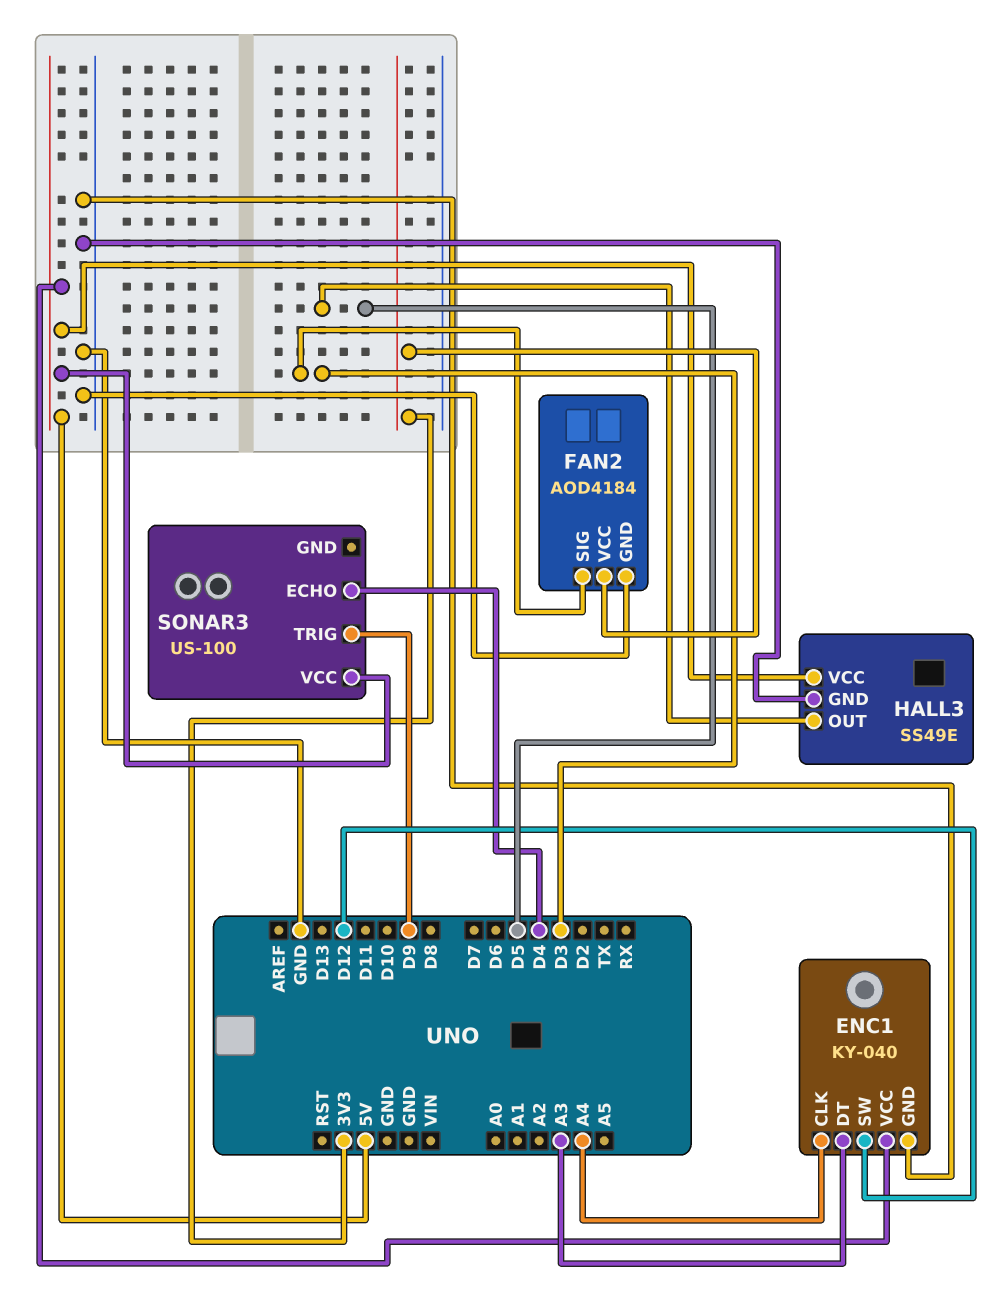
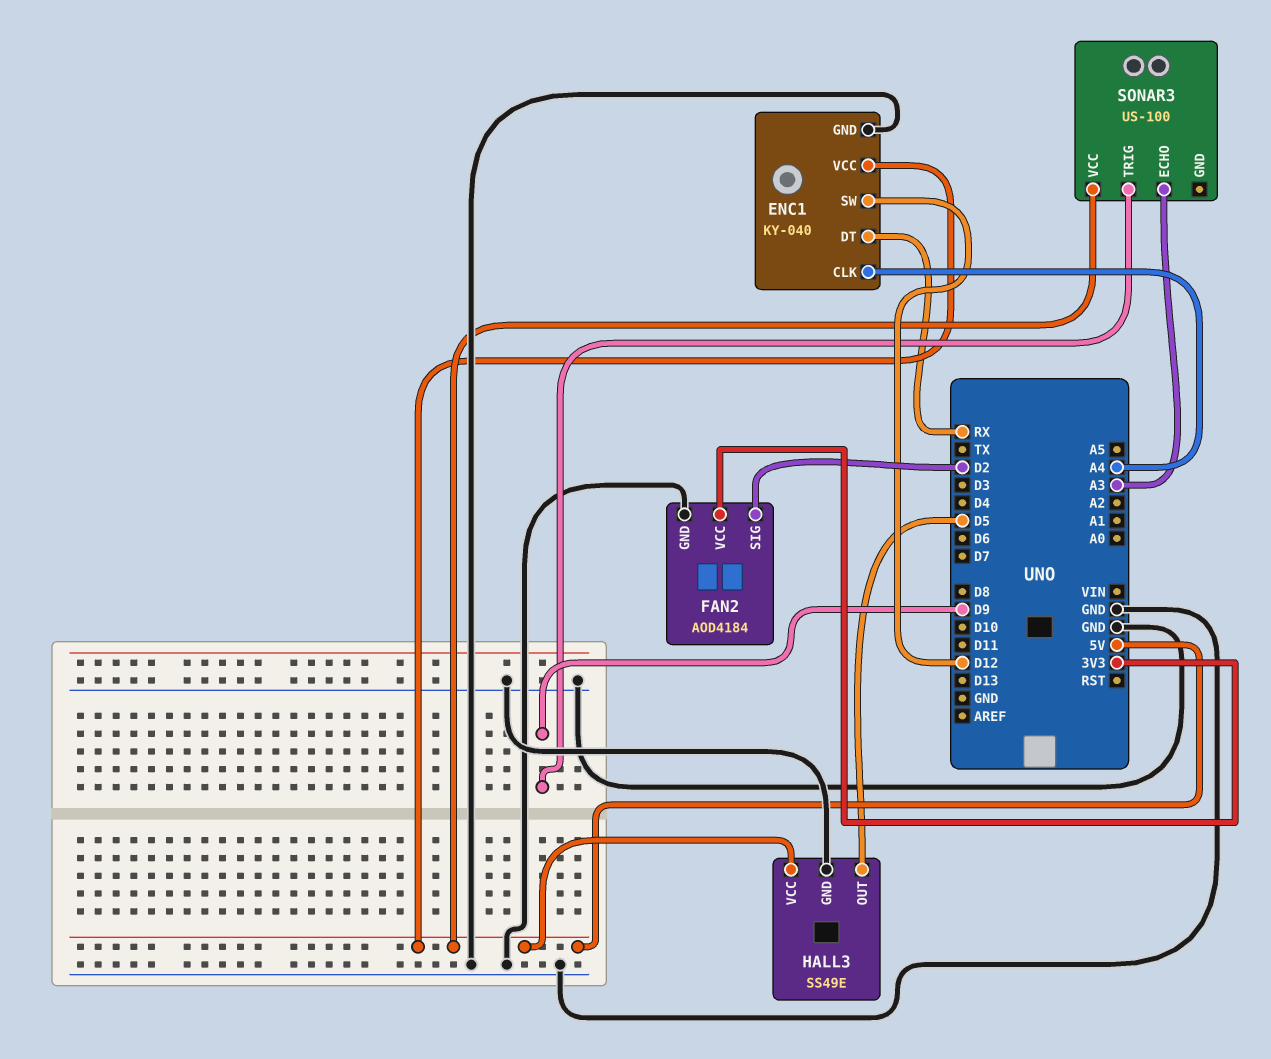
ENC1 pin DT: A3 -> RX
FAN2 pin SIG: D3 -> D2
SONAR3 pin ECHO: D4 -> A3

